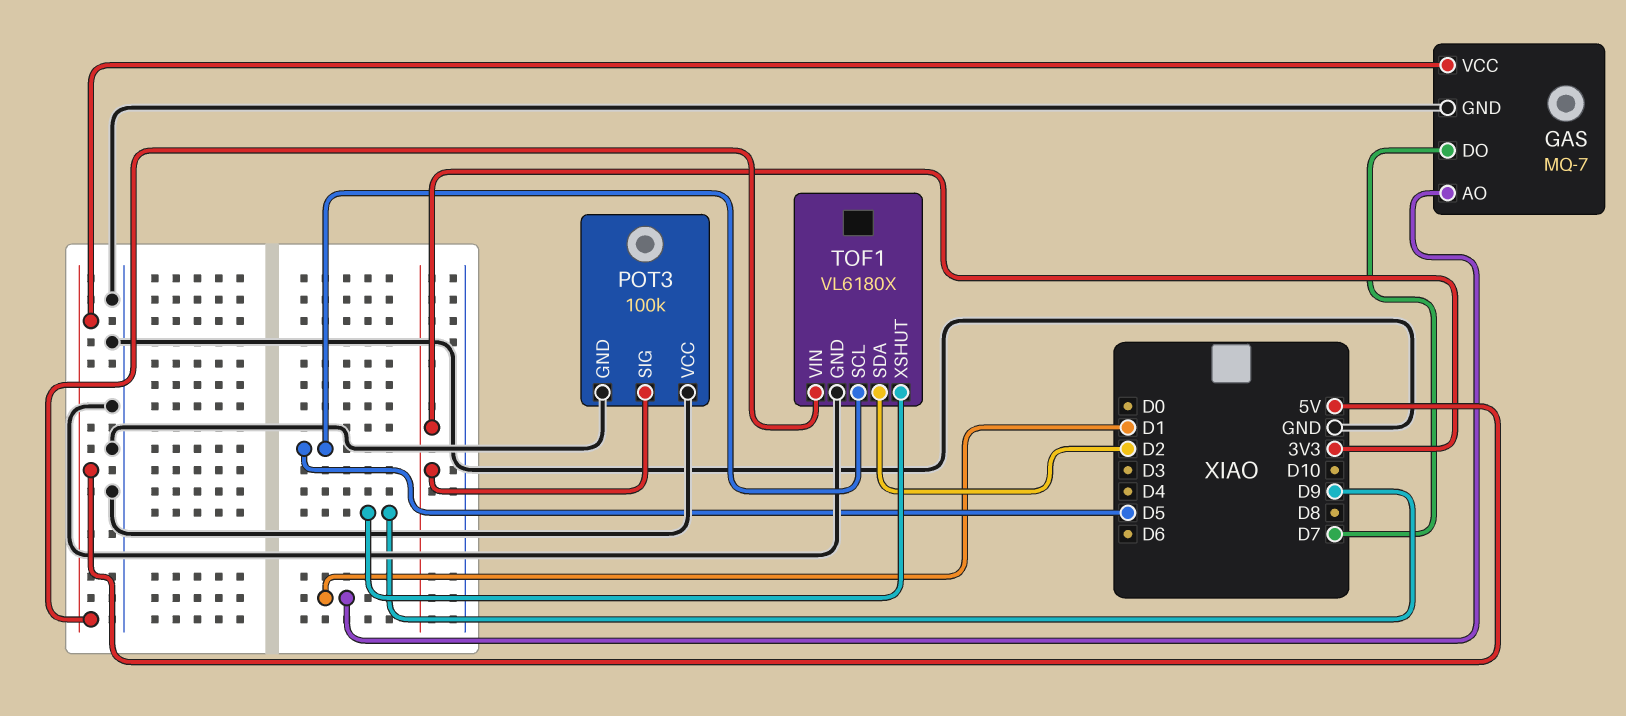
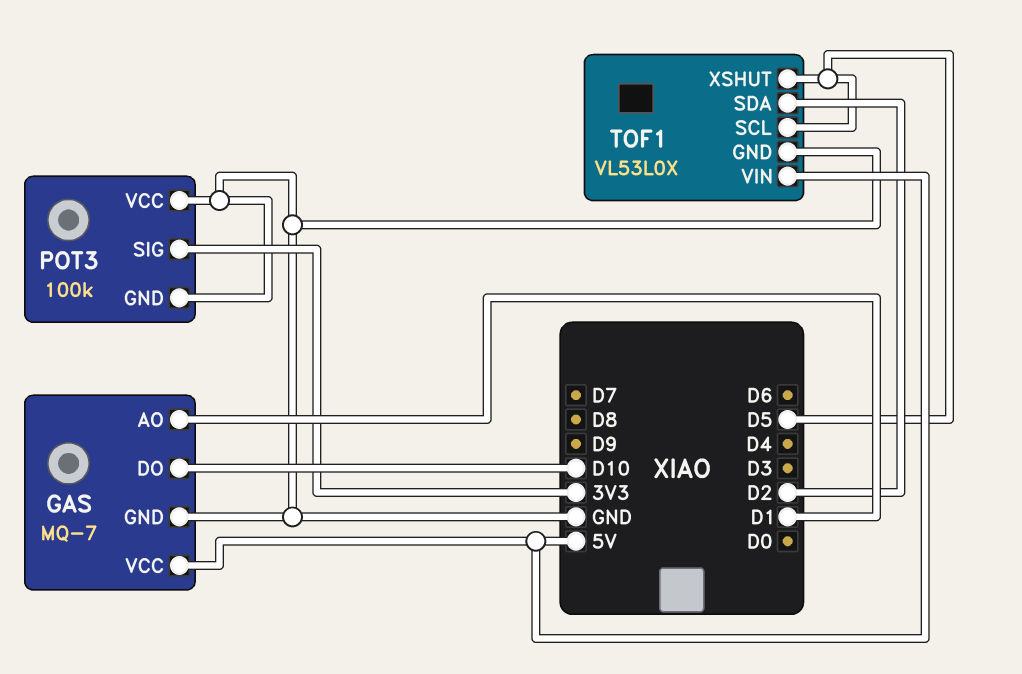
GAS pin DO: D7 -> D10
TOF1: VL6180X -> VL53L0X
TOF1 pin XSHUT: D9 -> D5

